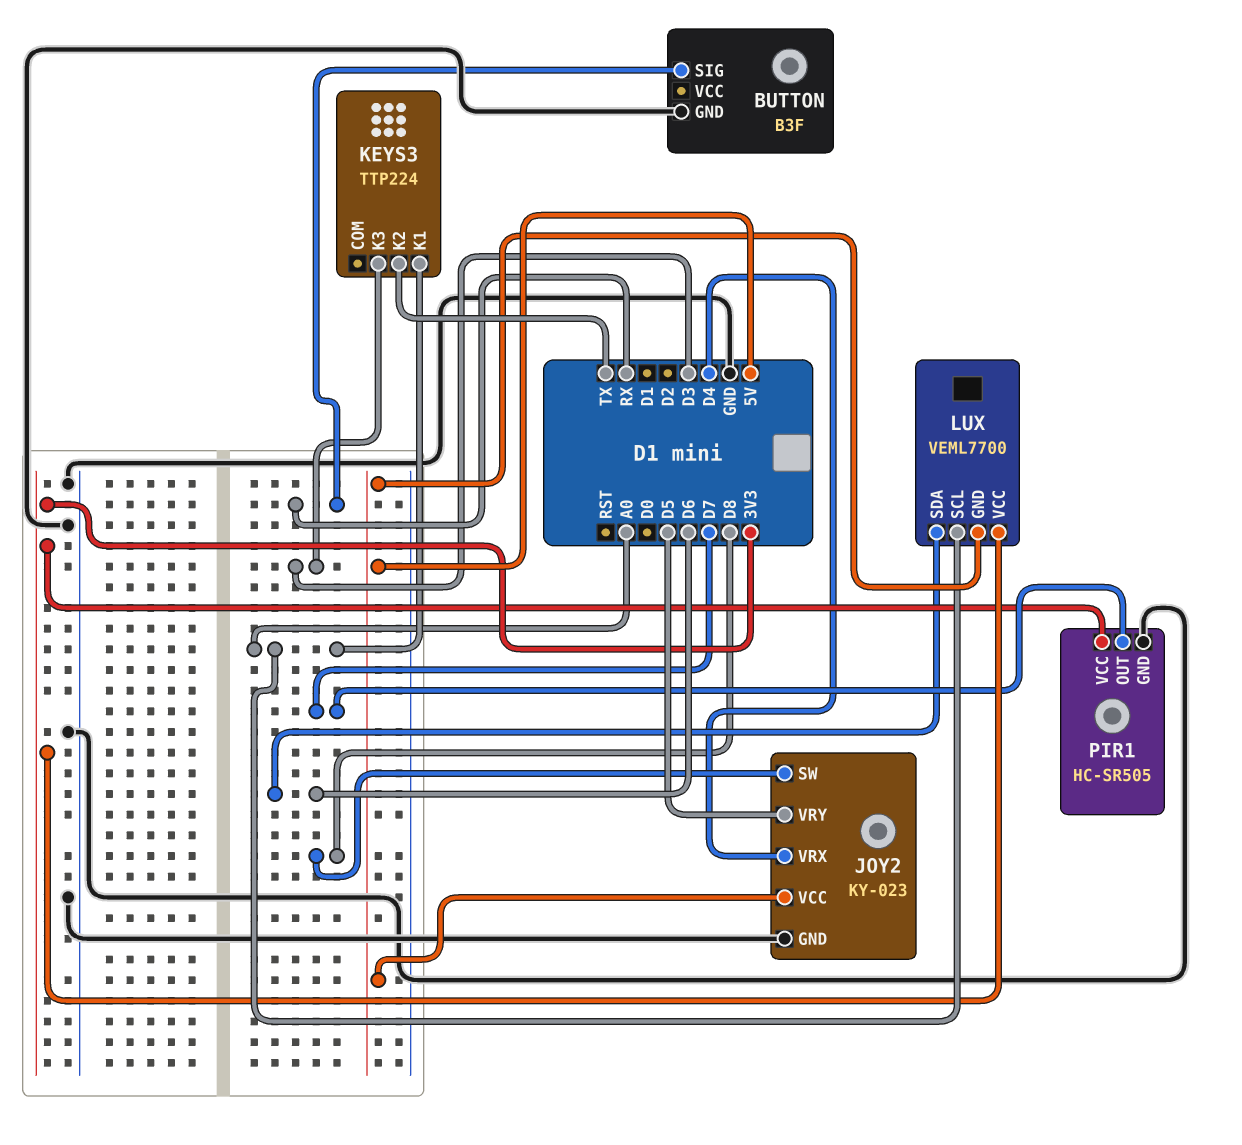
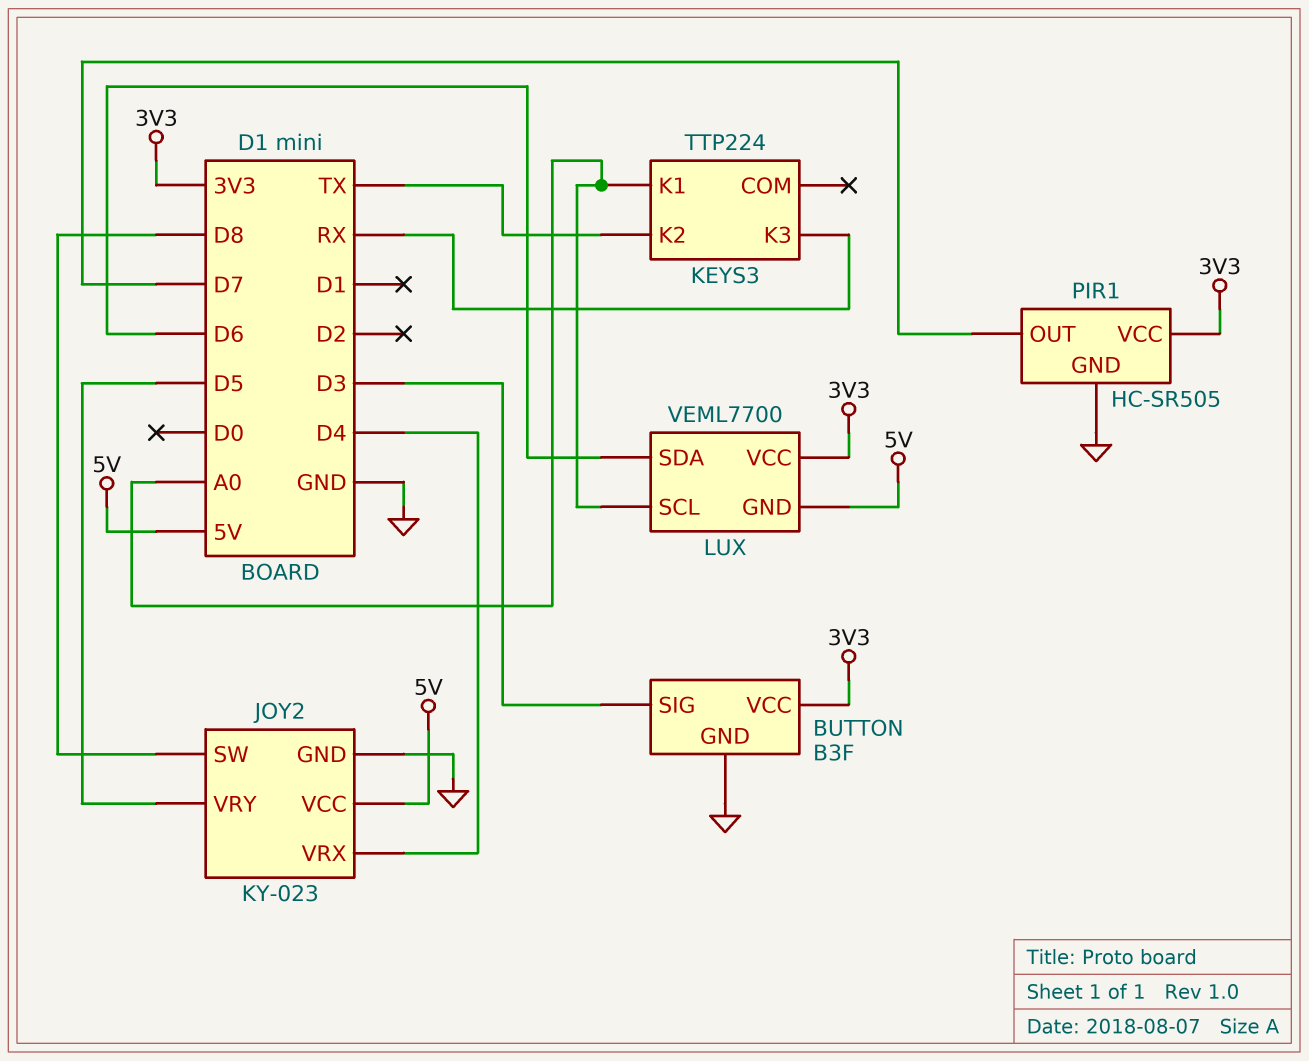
BUTTON pin SIG: RX -> D3
BUTTON pin VCC: none -> 3V3
KEYS3 pin K3: D3 -> RX

